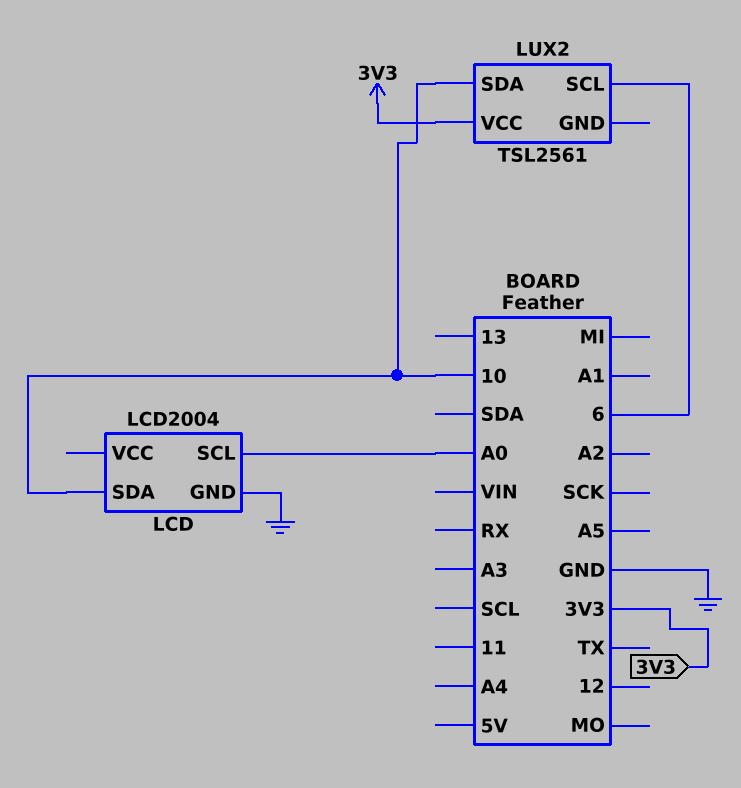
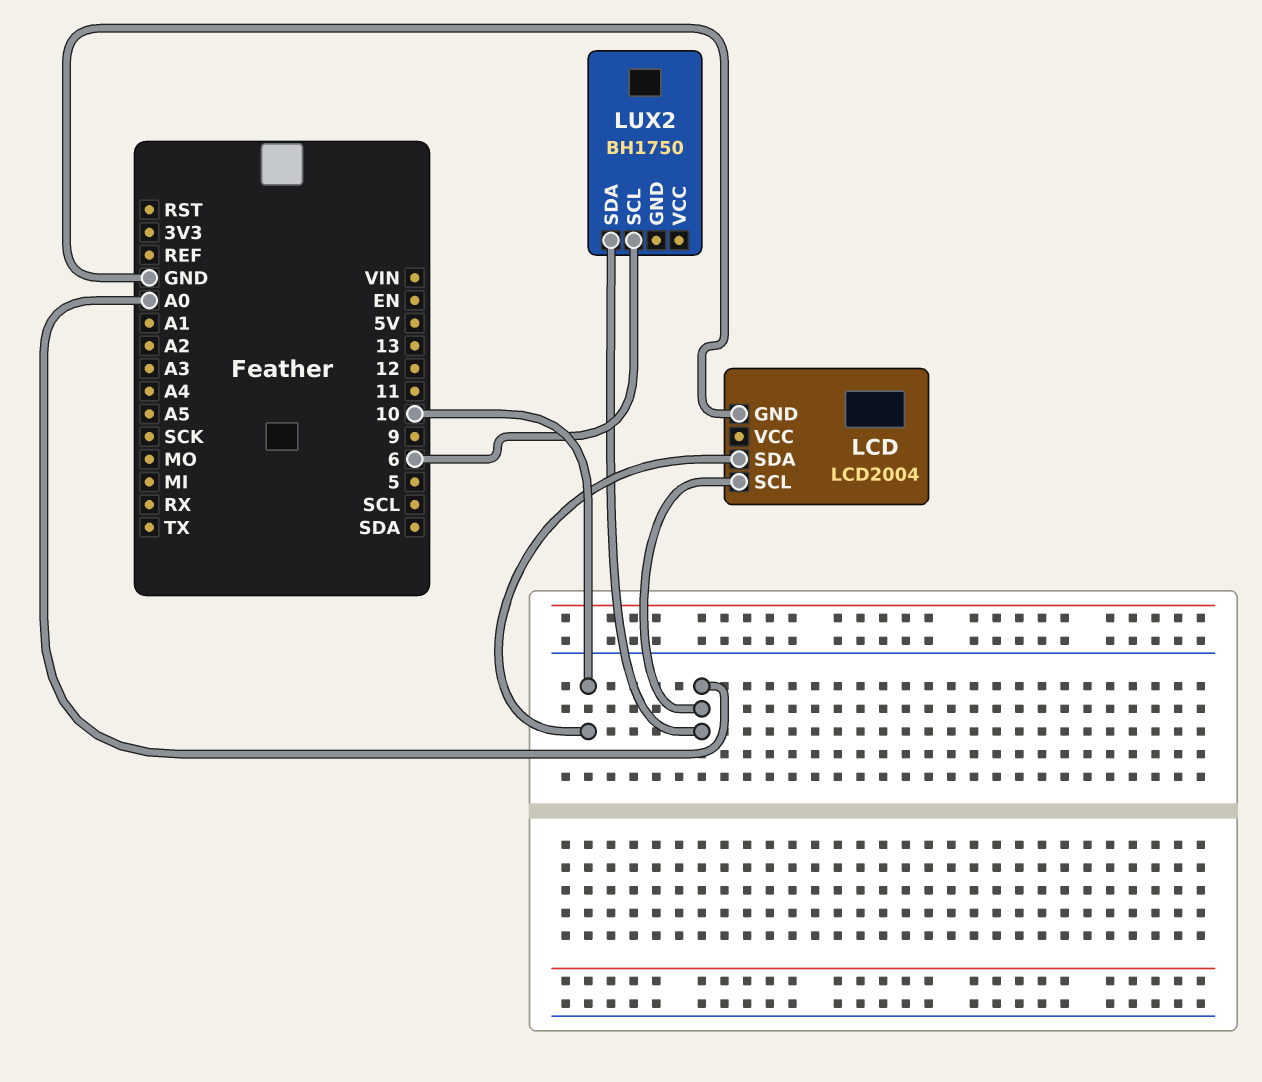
LUX2: TSL2561 -> BH1750
LUX2 pin SDA: 10 -> A0
LUX2 pin VCC: 3V3 -> none

